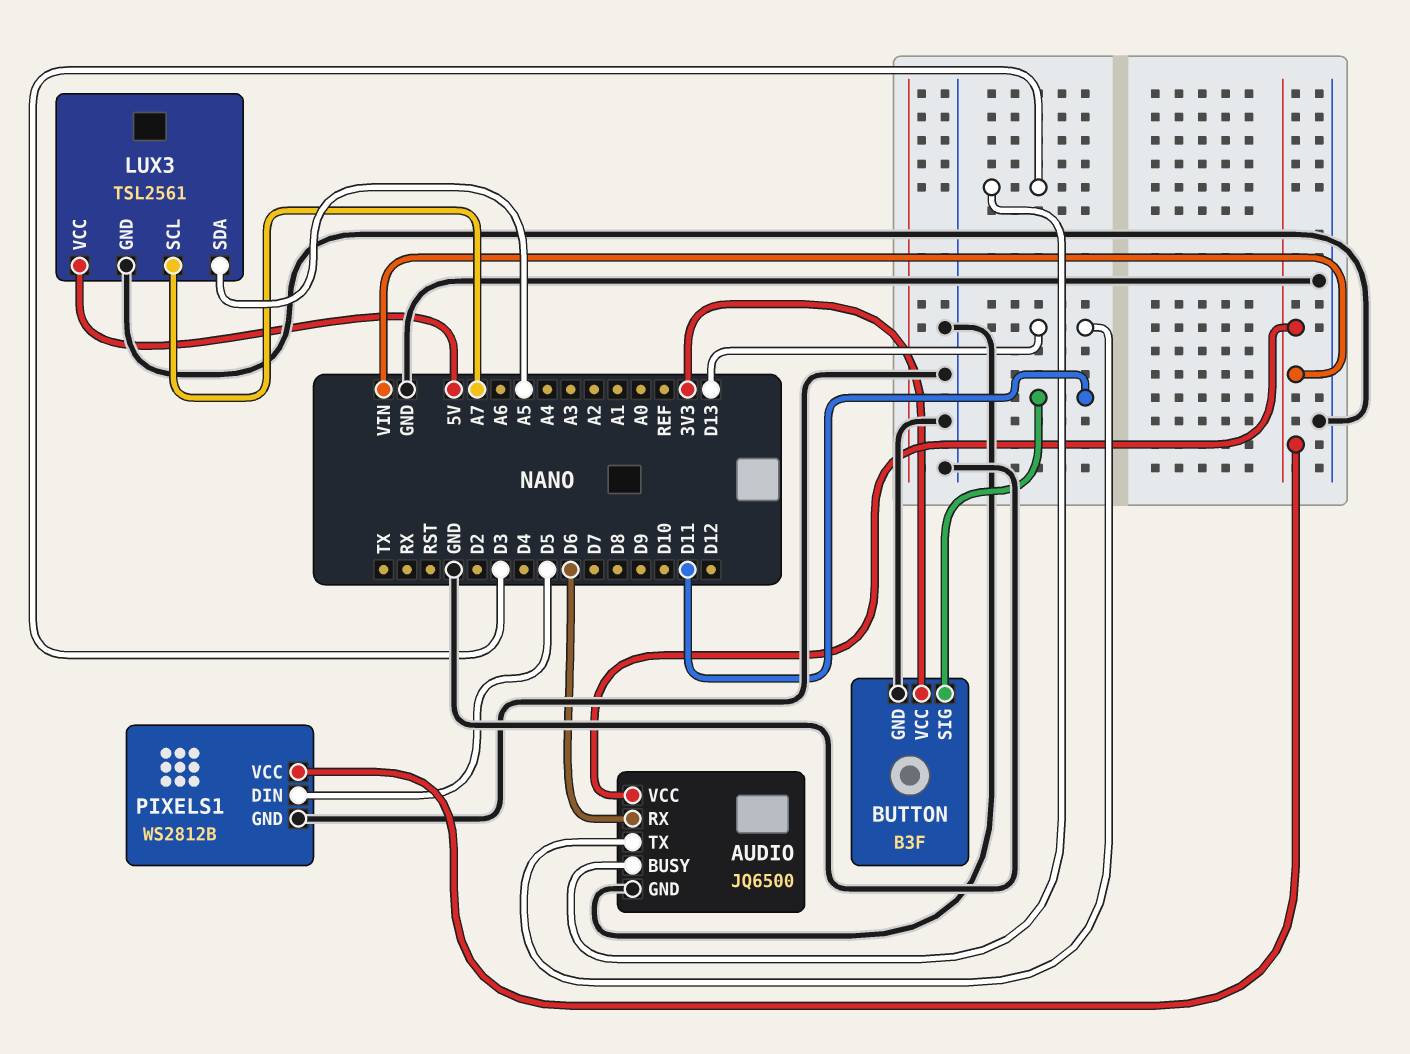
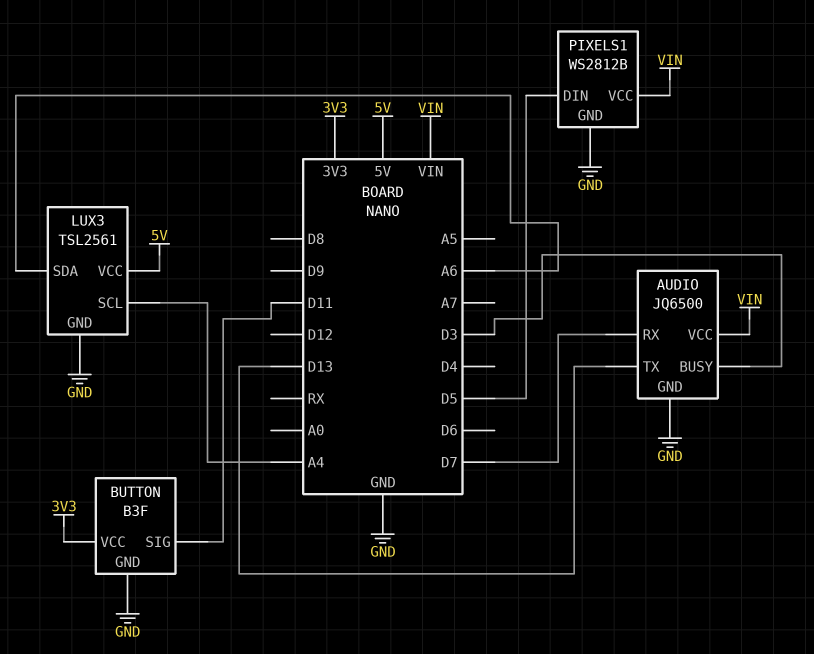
AUDIO pin RX: D6 -> D7
LUX3 pin SCL: A7 -> A4
LUX3 pin SDA: A5 -> A6

